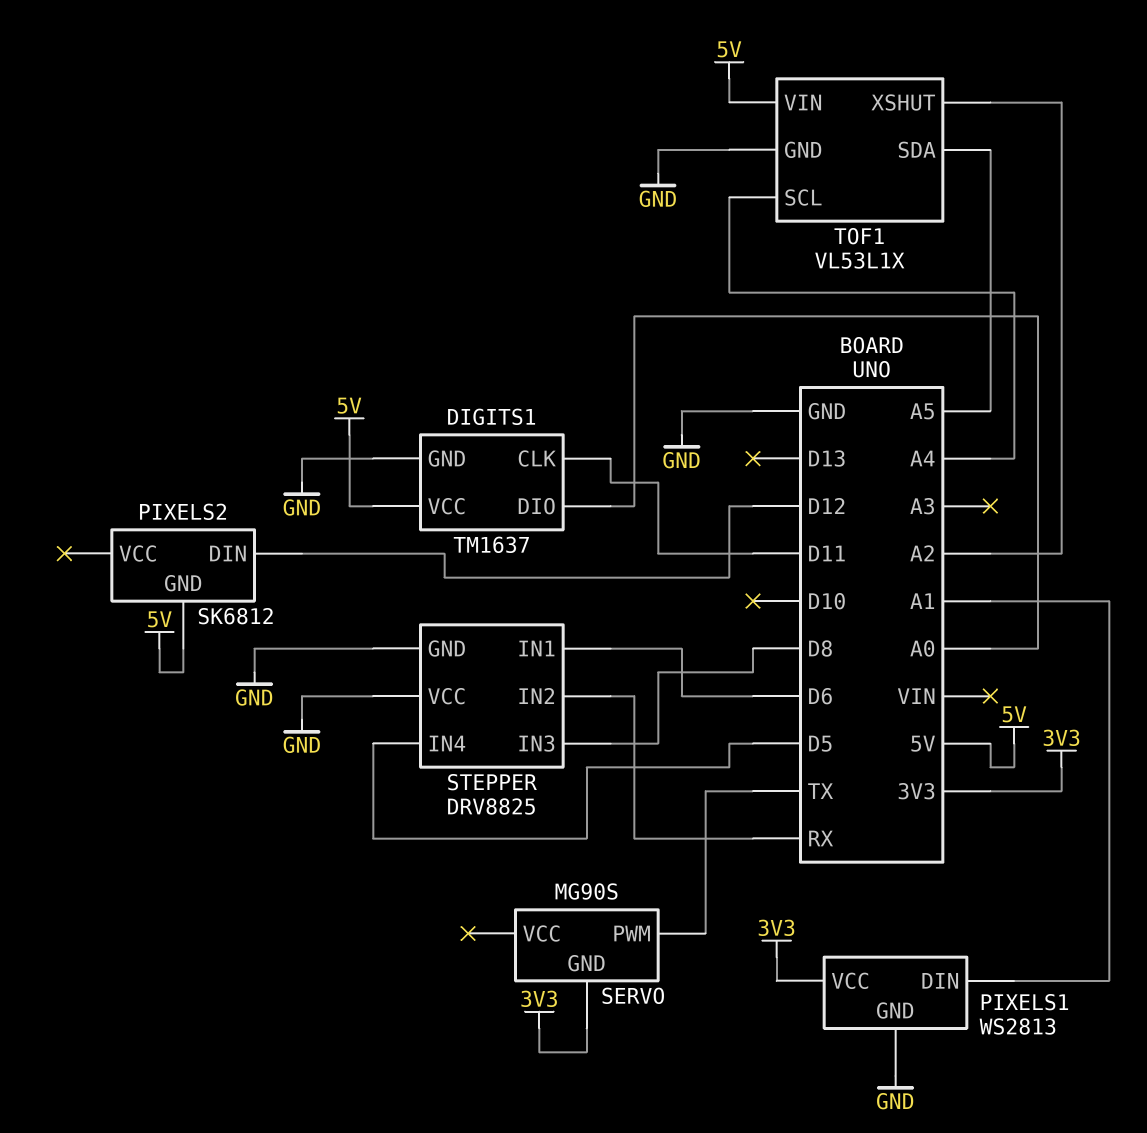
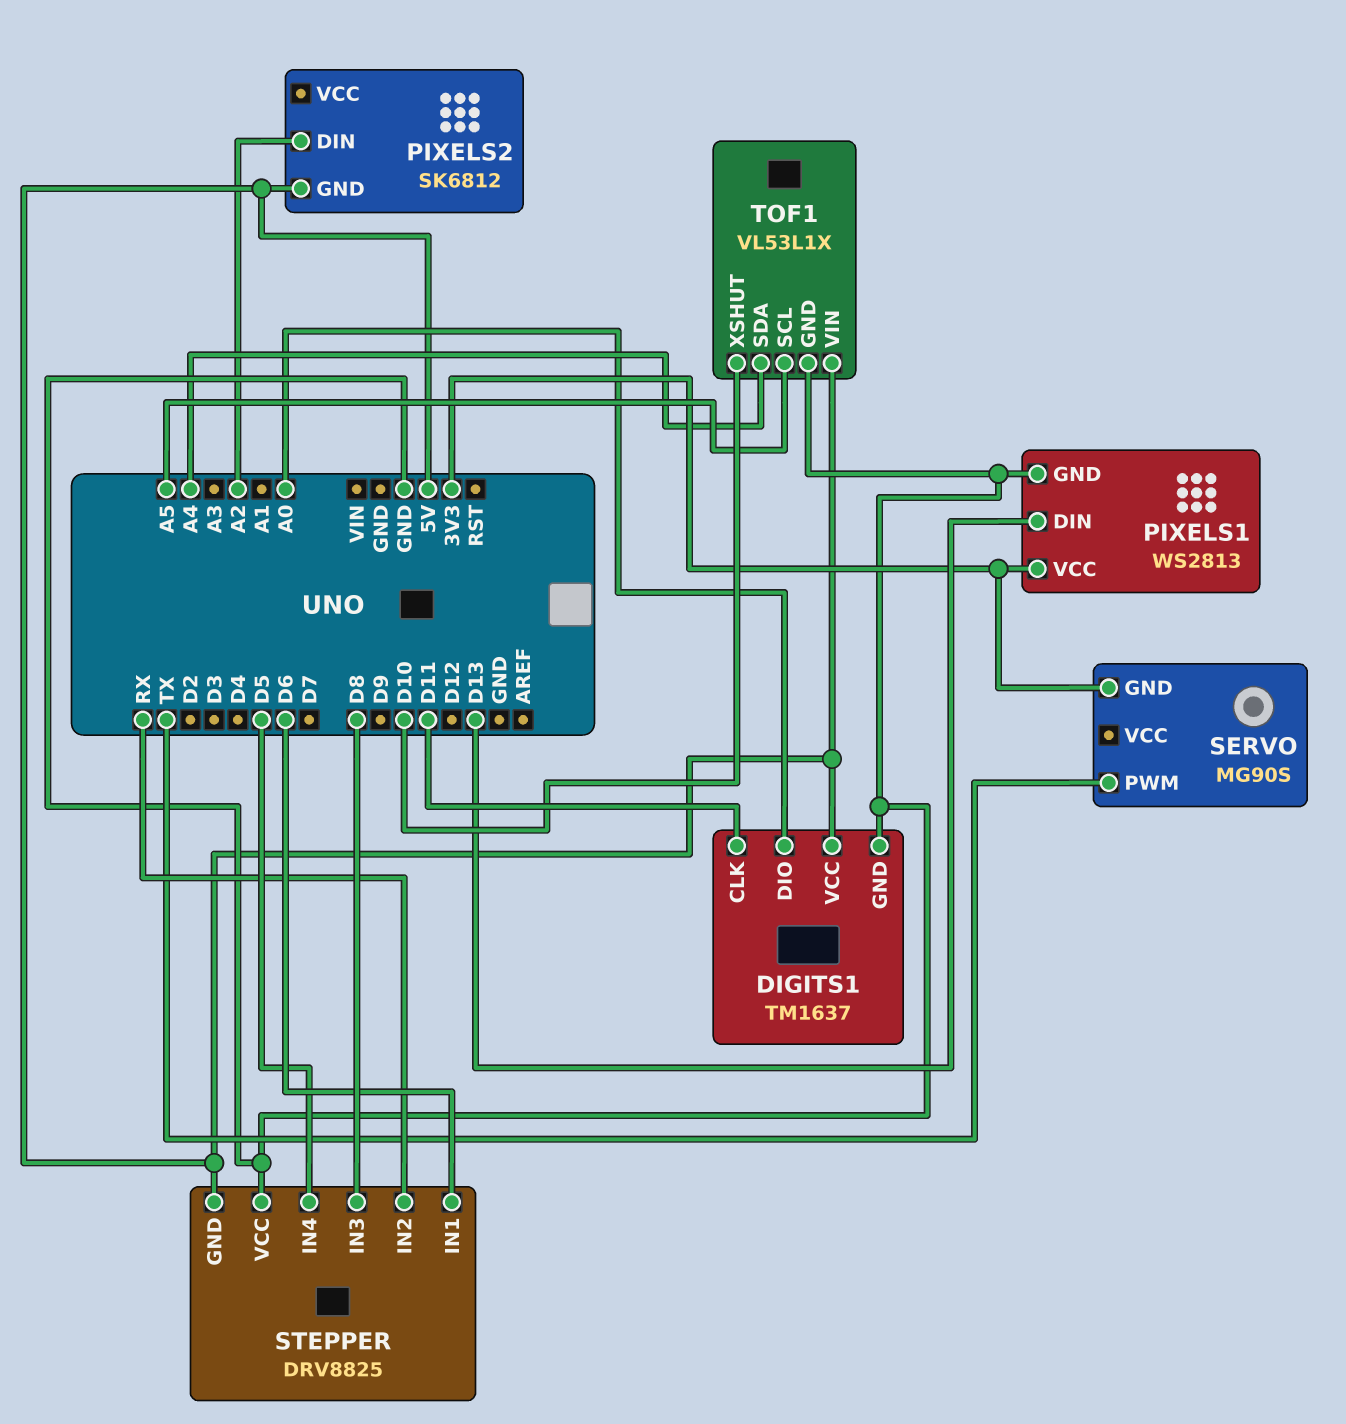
PIXELS1 pin DIN: A1 -> D13
PIXELS2 pin DIN: D12 -> A2
STEPPER pin GND: GND -> 5V
TOF1 pin SCL: A4 -> A5
TOF1 pin SDA: A5 -> A4
TOF1 pin XSHUT: A2 -> D10

